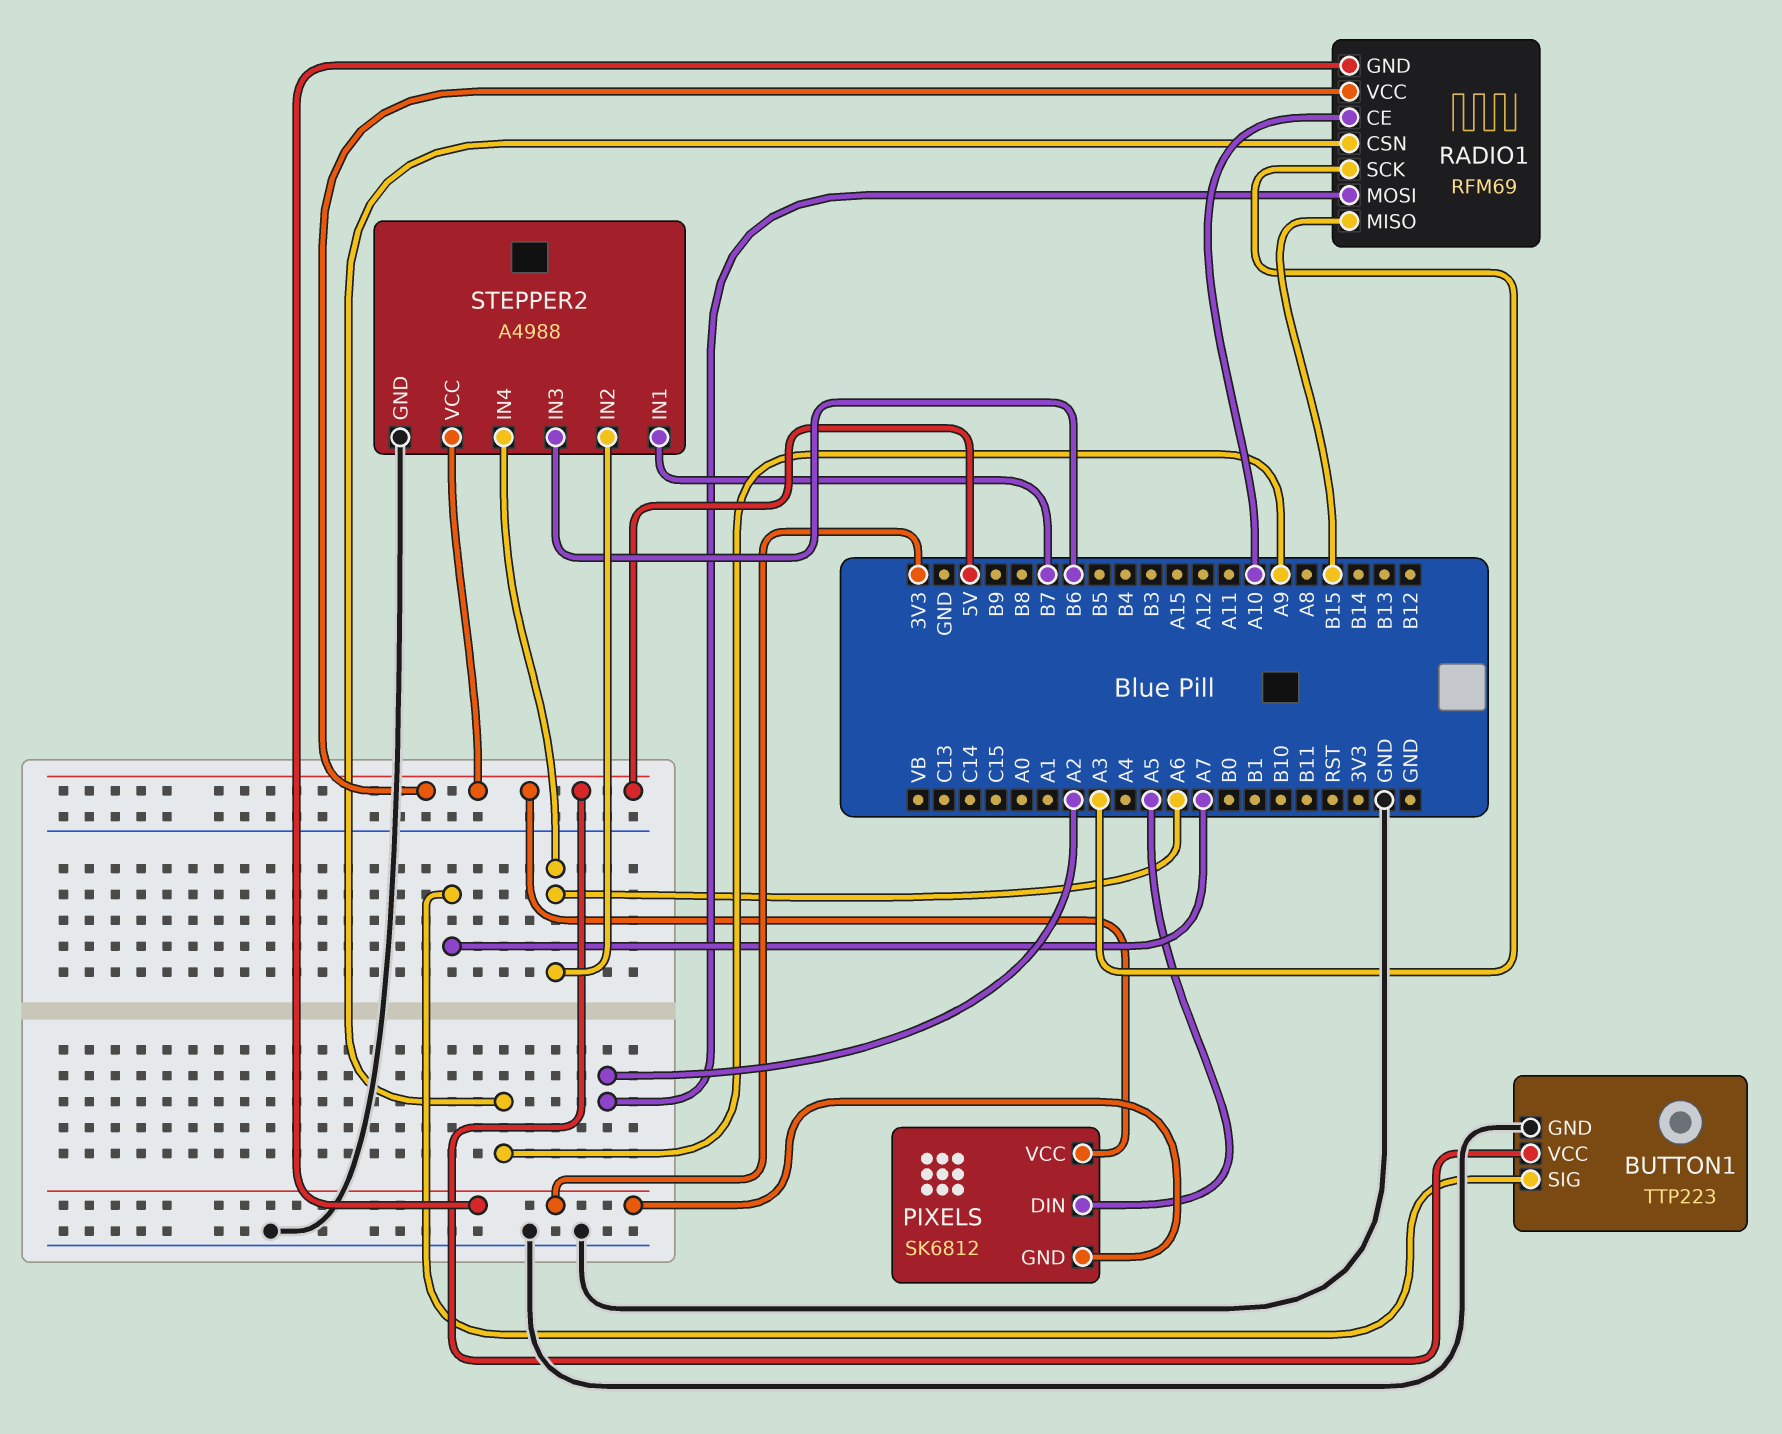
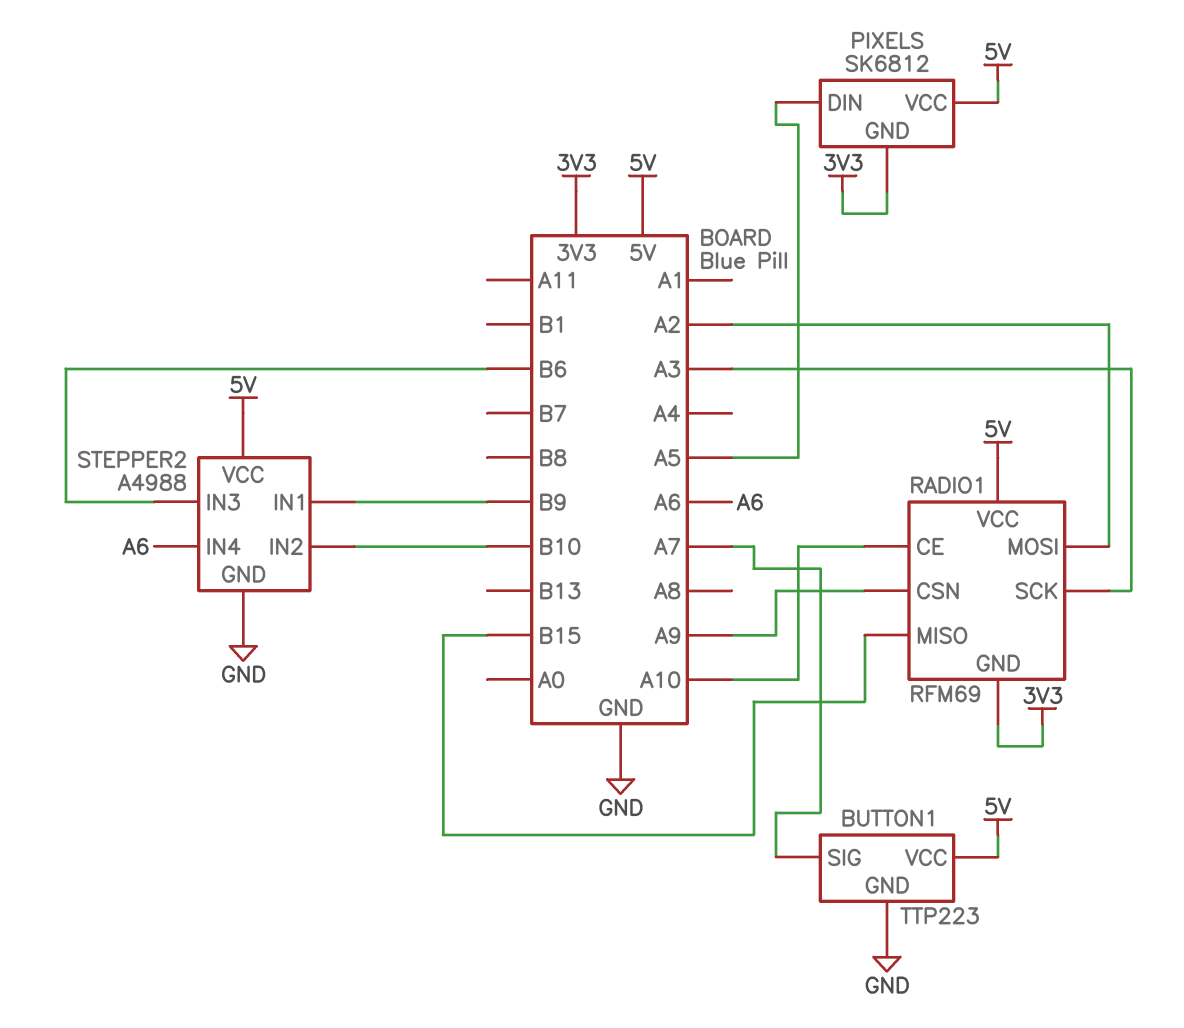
STEPPER2 pin IN1: B7 -> B9
STEPPER2 pin IN2: A6 -> B10

